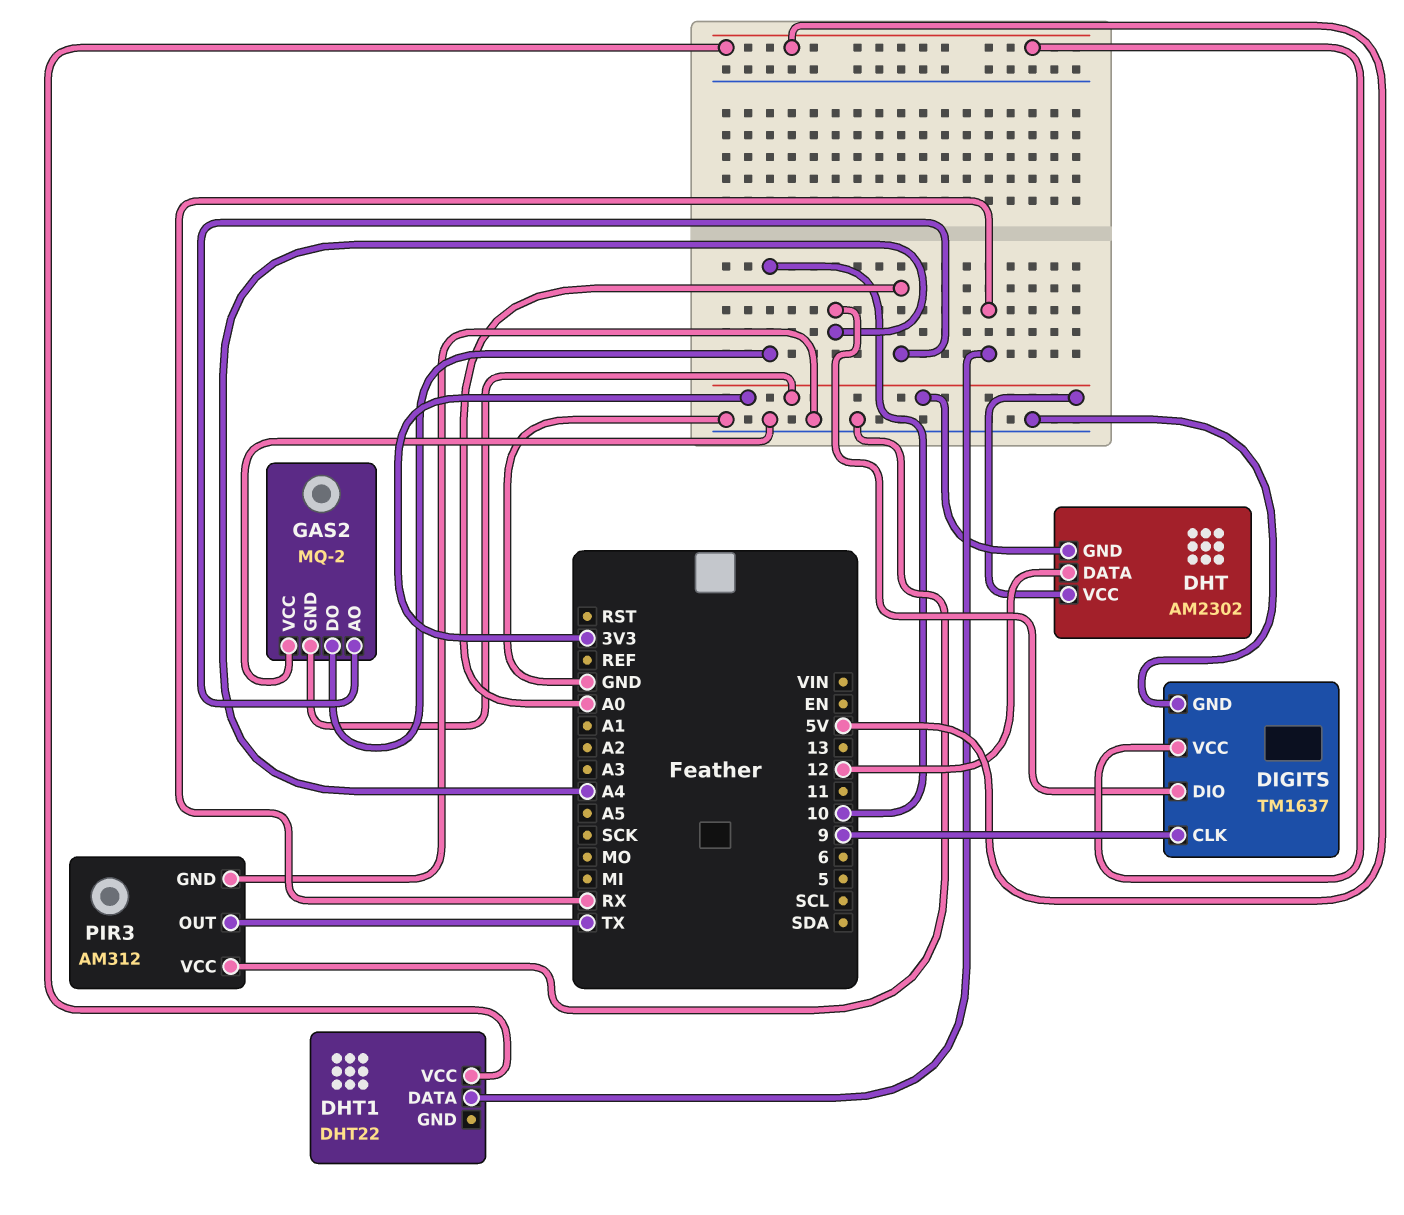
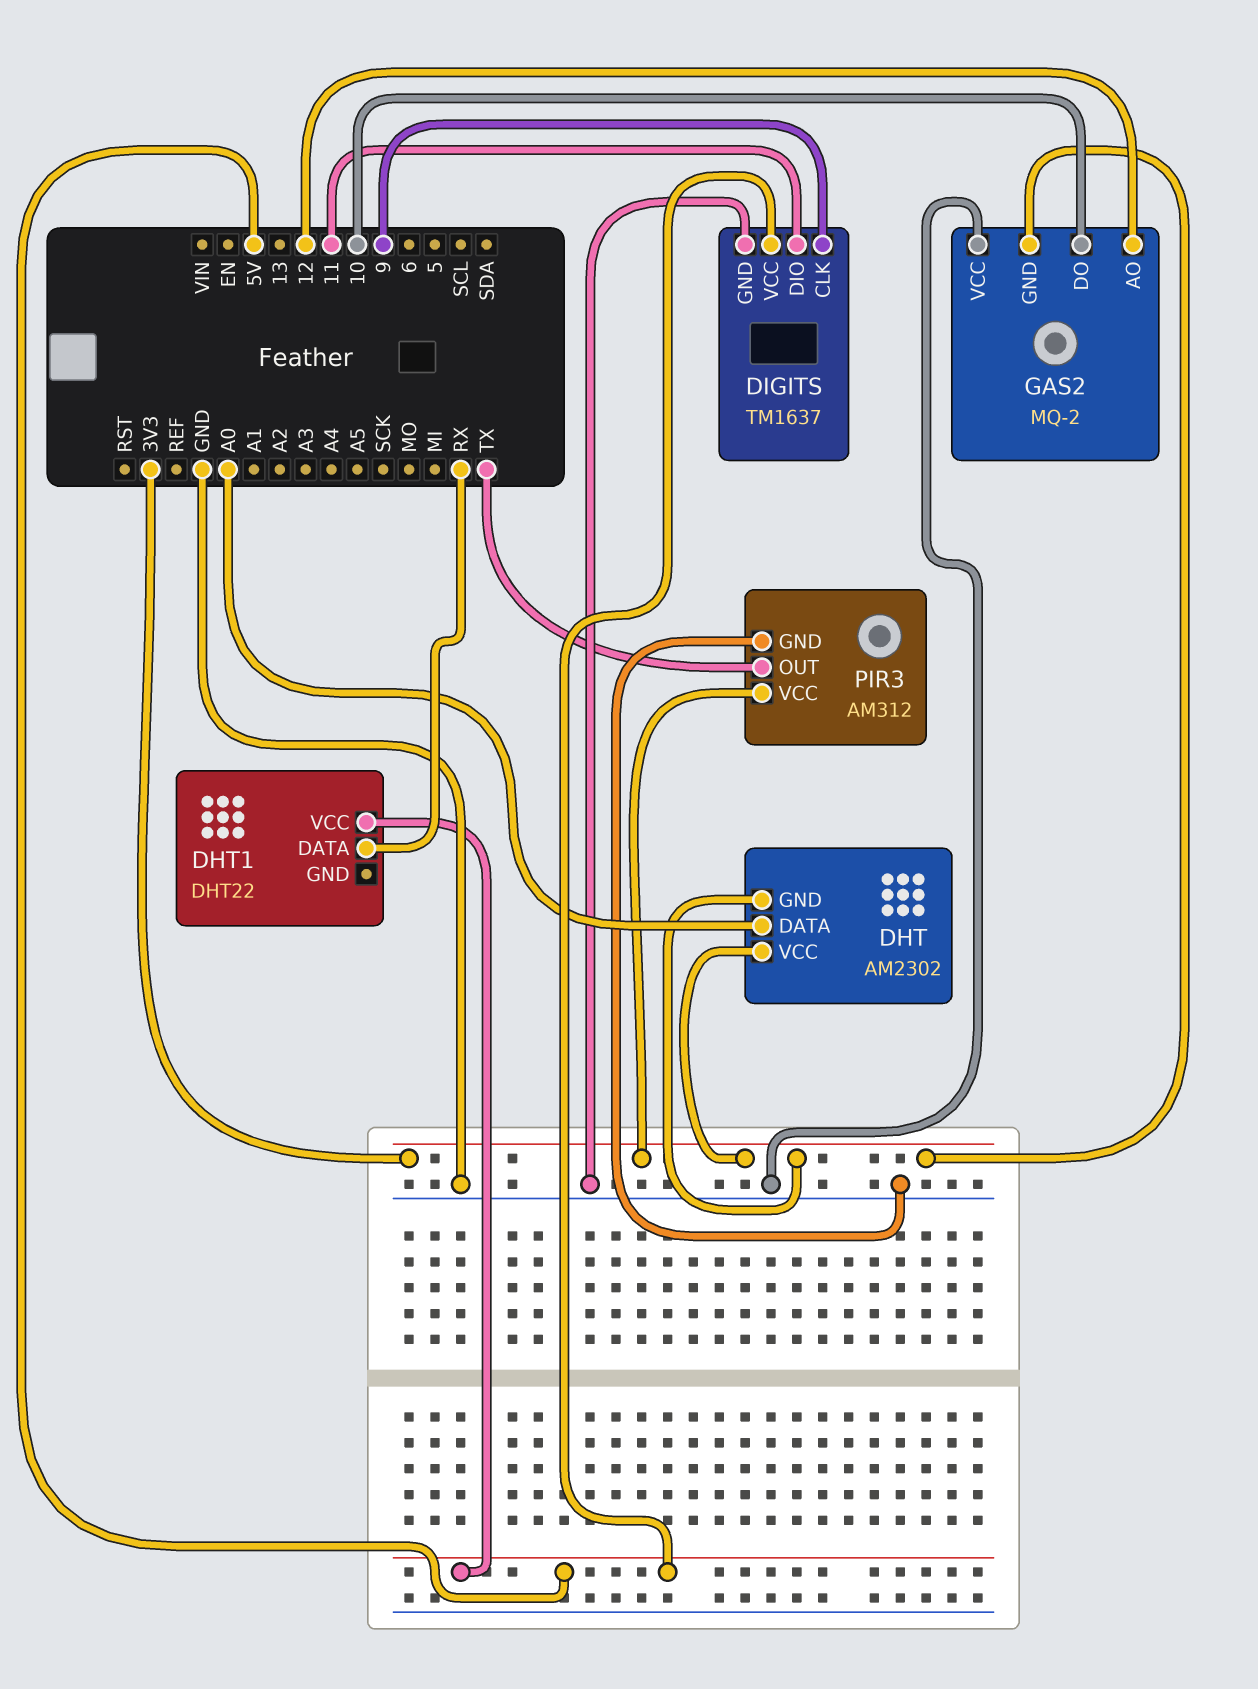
DHT pin DATA: 12 -> A0
DIGITS pin DIO: A4 -> 11
GAS2 pin AO: A0 -> 12
PIR3 pin VCC: GND -> 3V3

